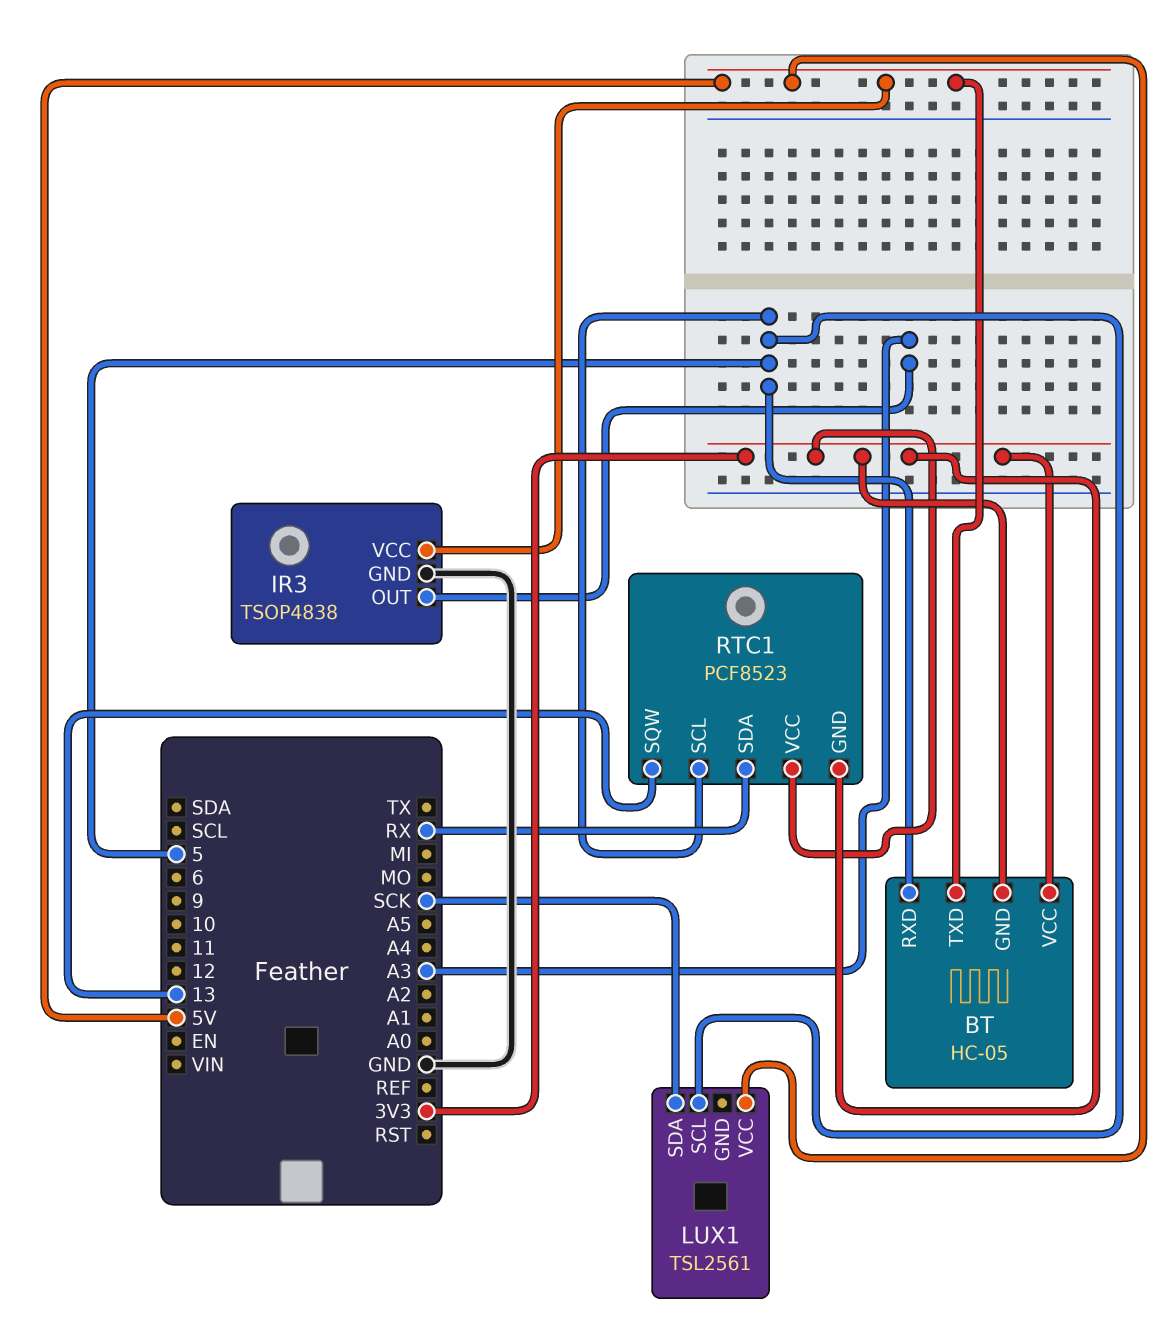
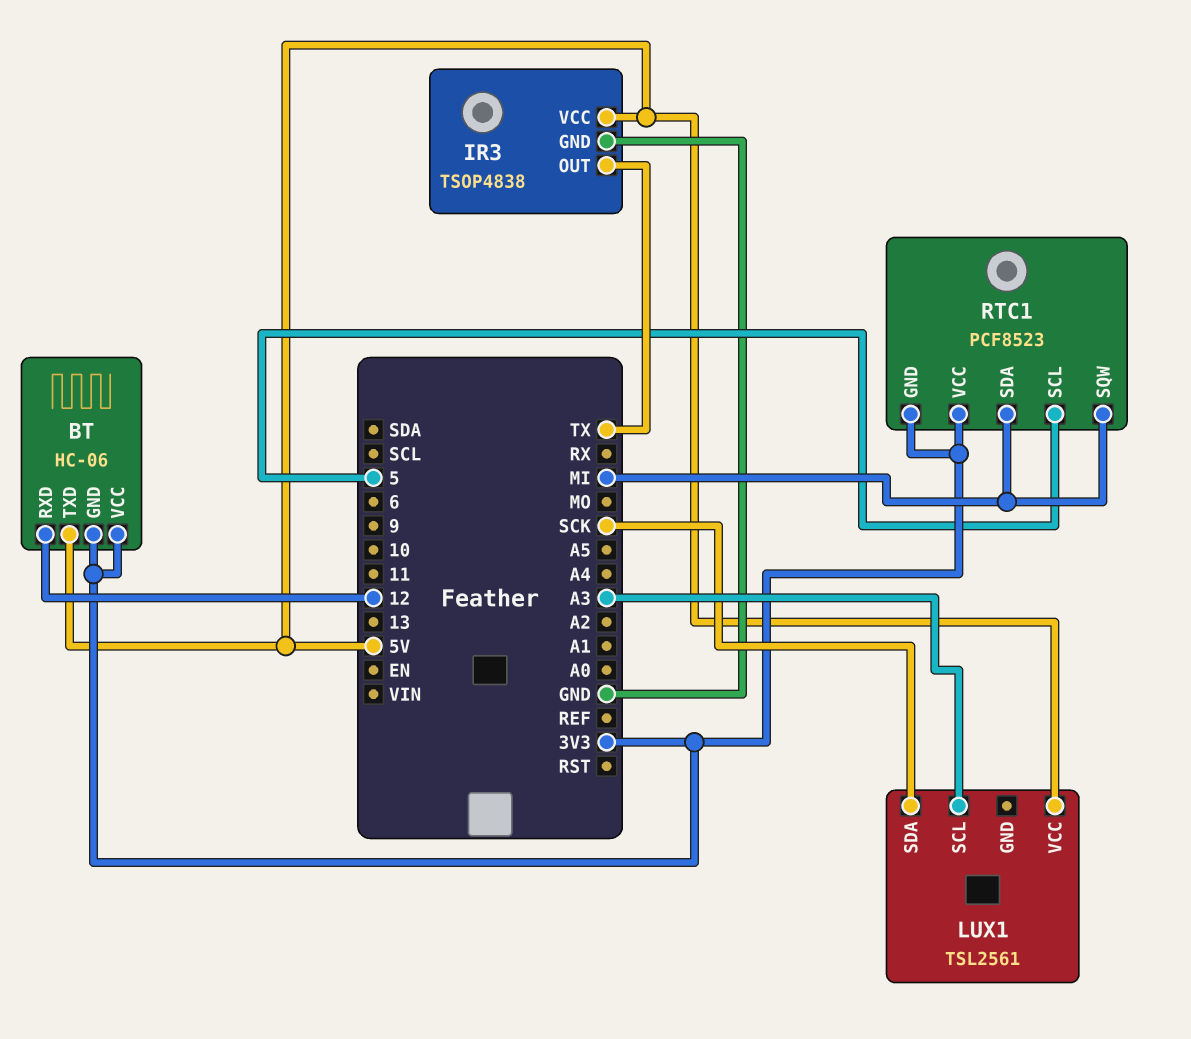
BT: HC-05 -> HC-06
BT pin RXD: 5 -> 12
IR3 pin OUT: A3 -> TX
LUX1 pin SCL: 5 -> A3
RTC1 pin SDA: RX -> MI
RTC1 pin SQW: 13 -> MI

